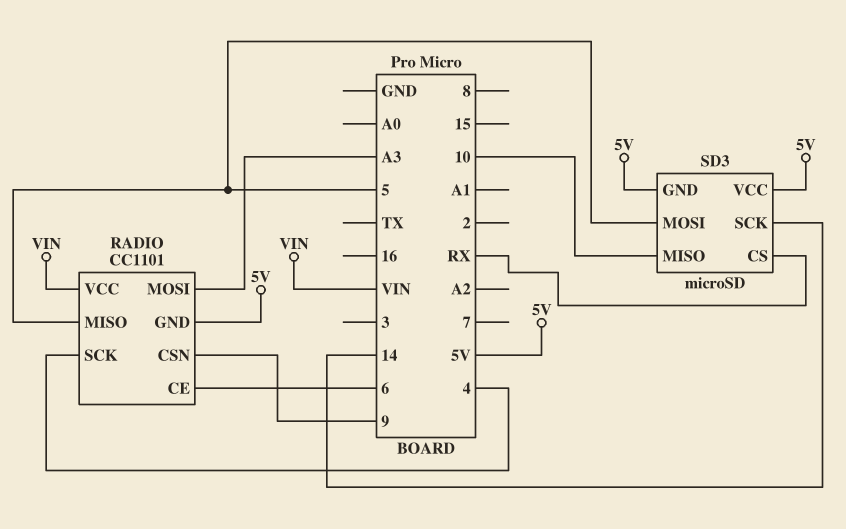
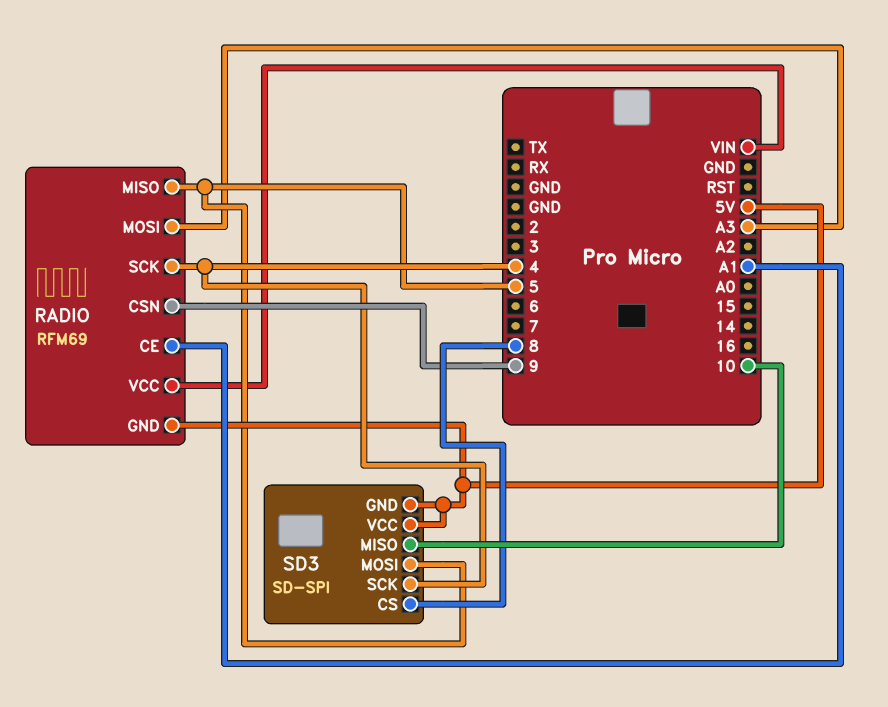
RADIO: CC1101 -> RFM69
RADIO pin CE: 6 -> A1
SD3: microSD -> SD-SPI
SD3 pin CS: RX -> 8
SD3 pin SCK: 14 -> 4

